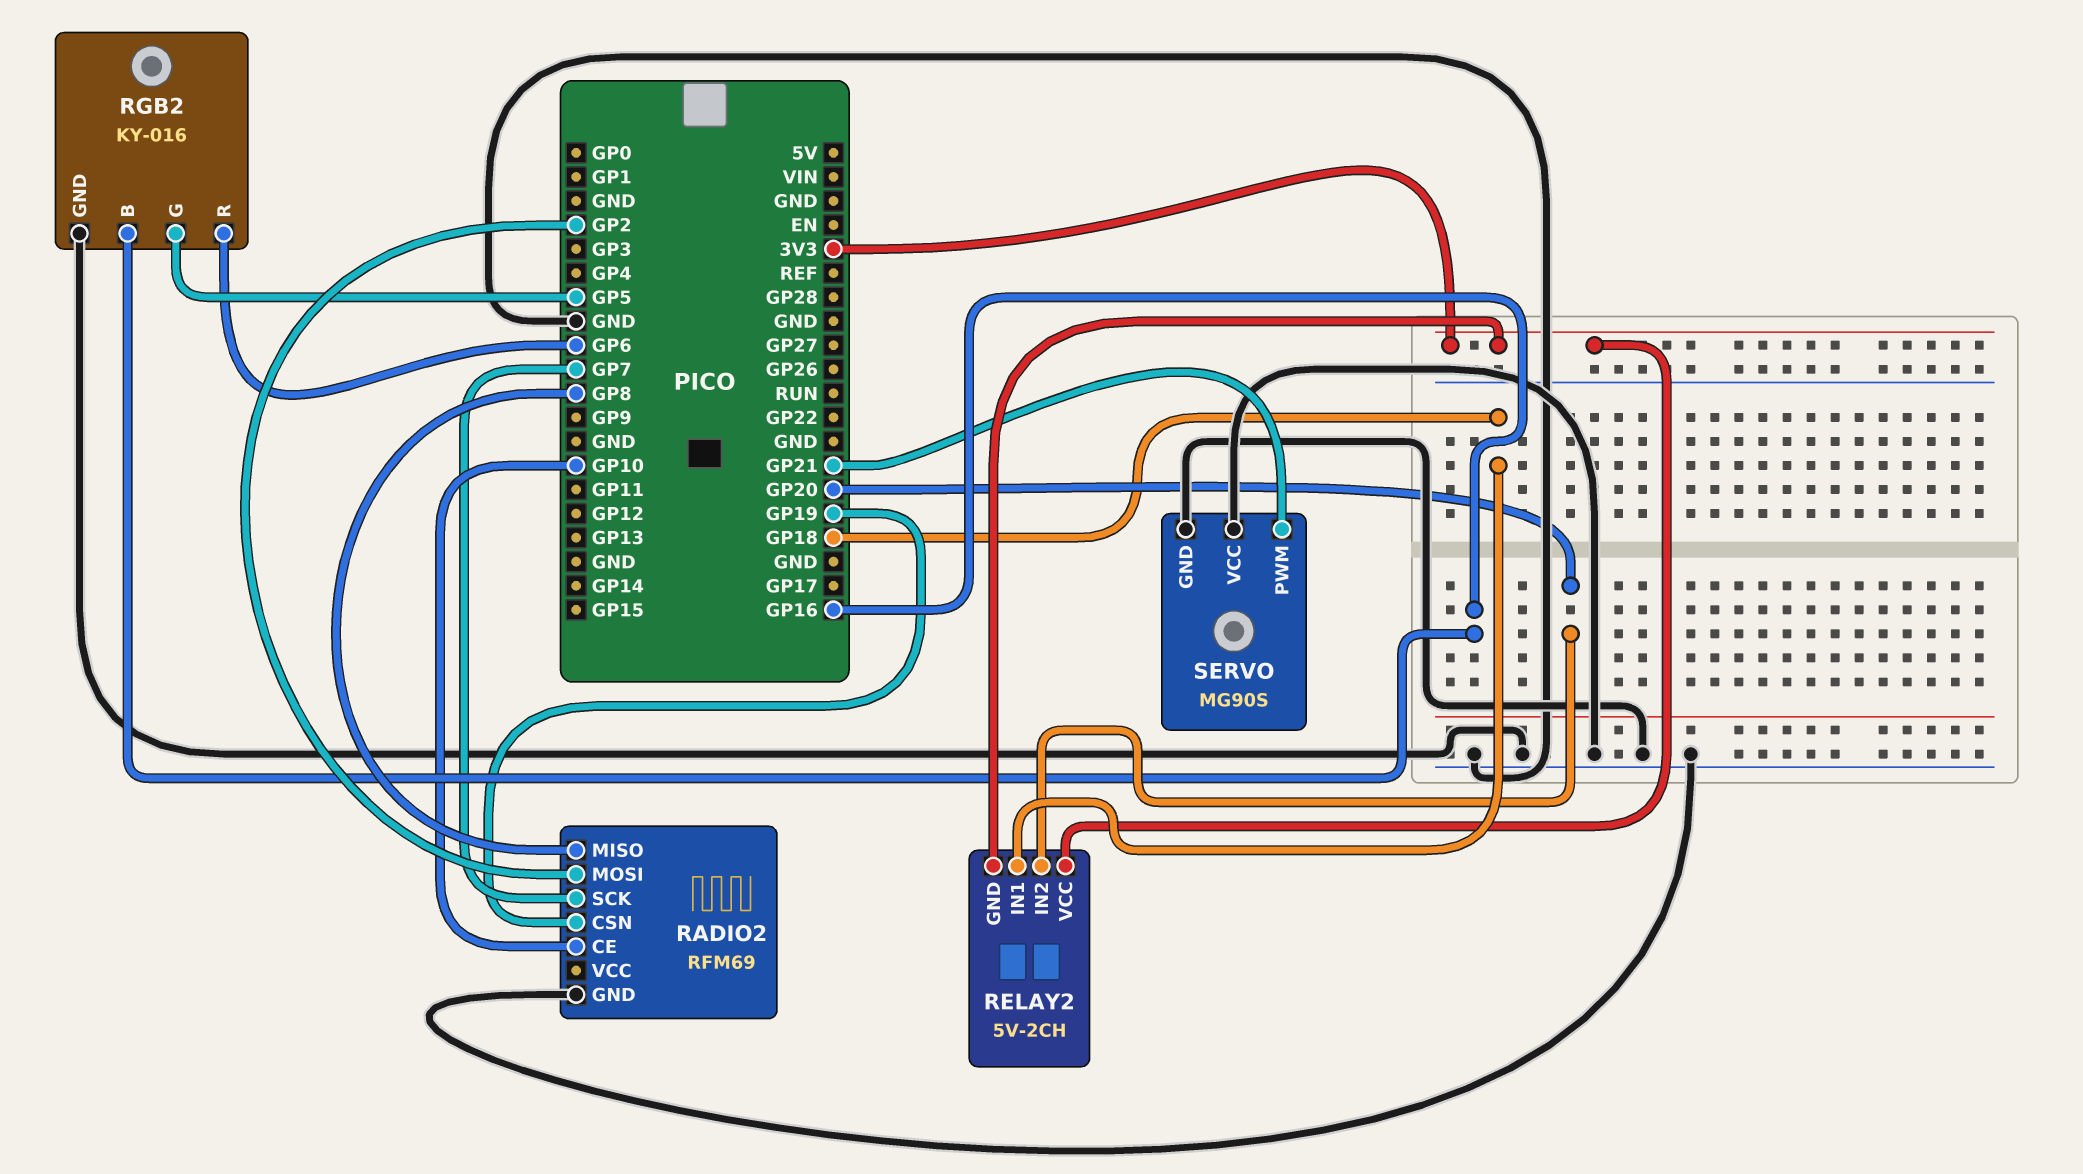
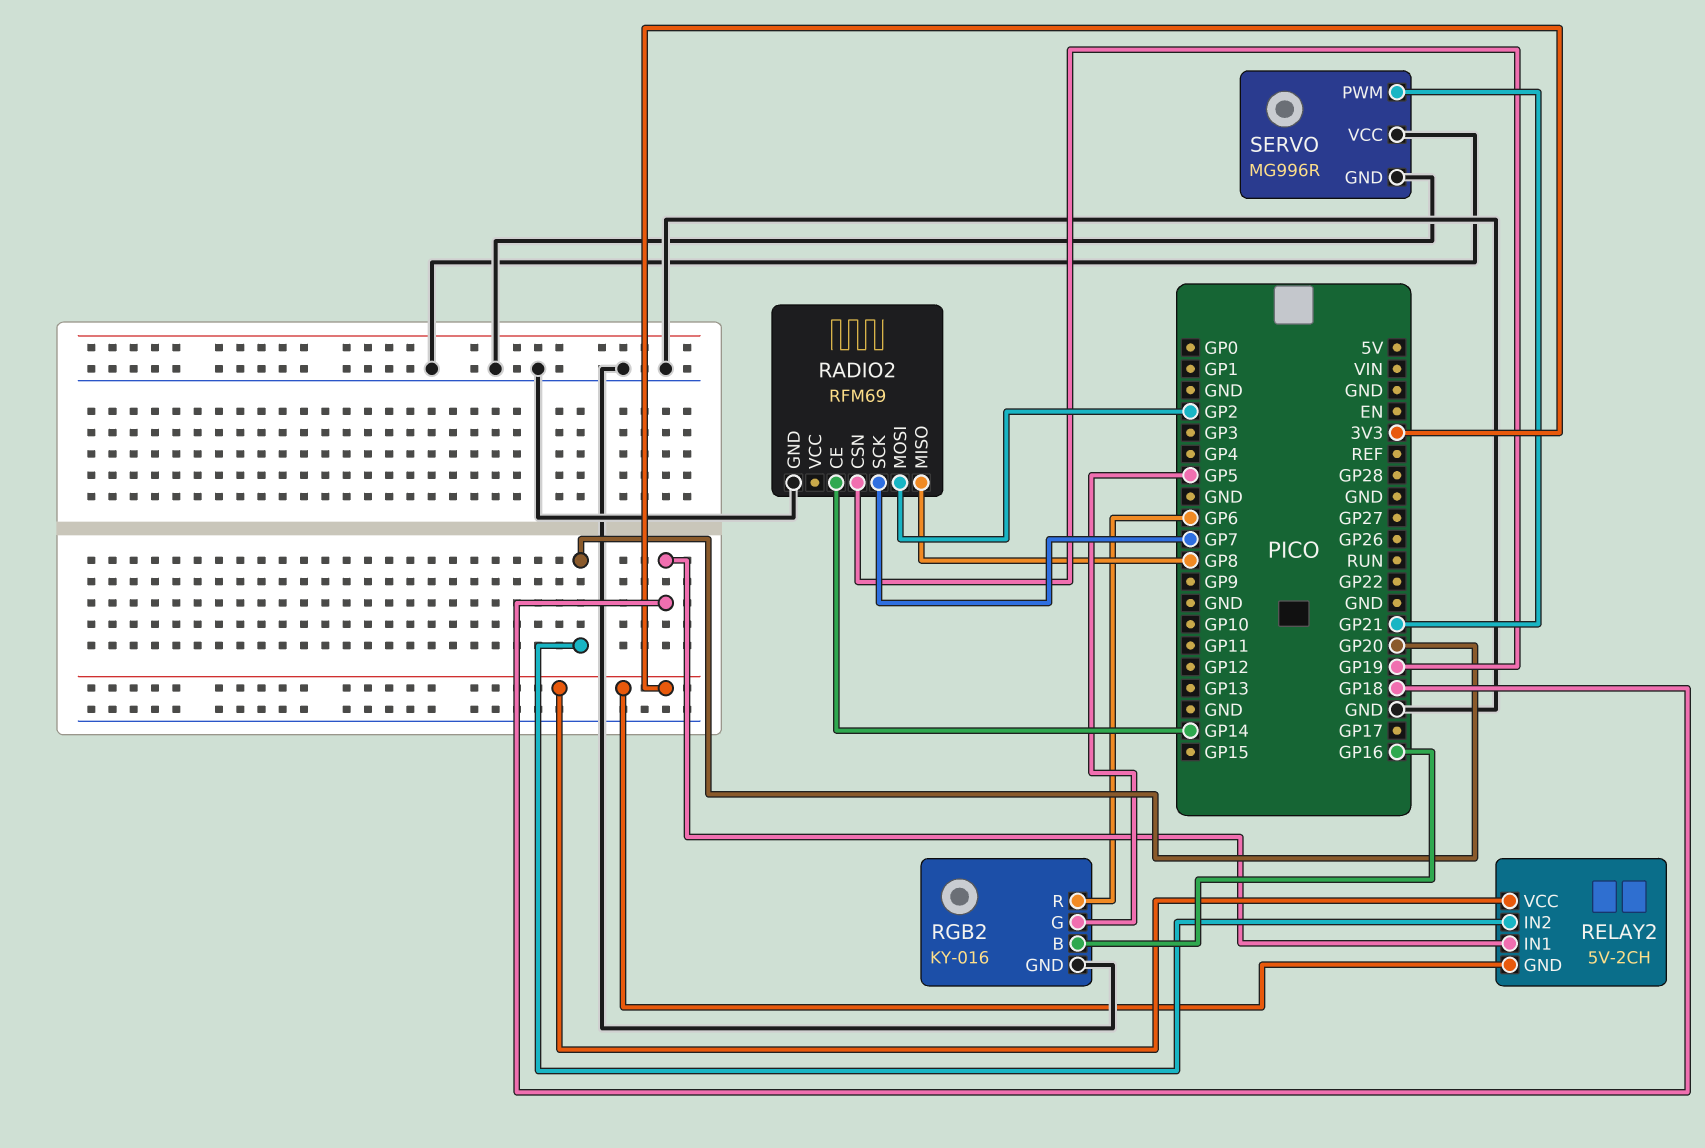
RADIO2 pin CE: GP10 -> GP14
SERVO: MG90S -> MG996R

